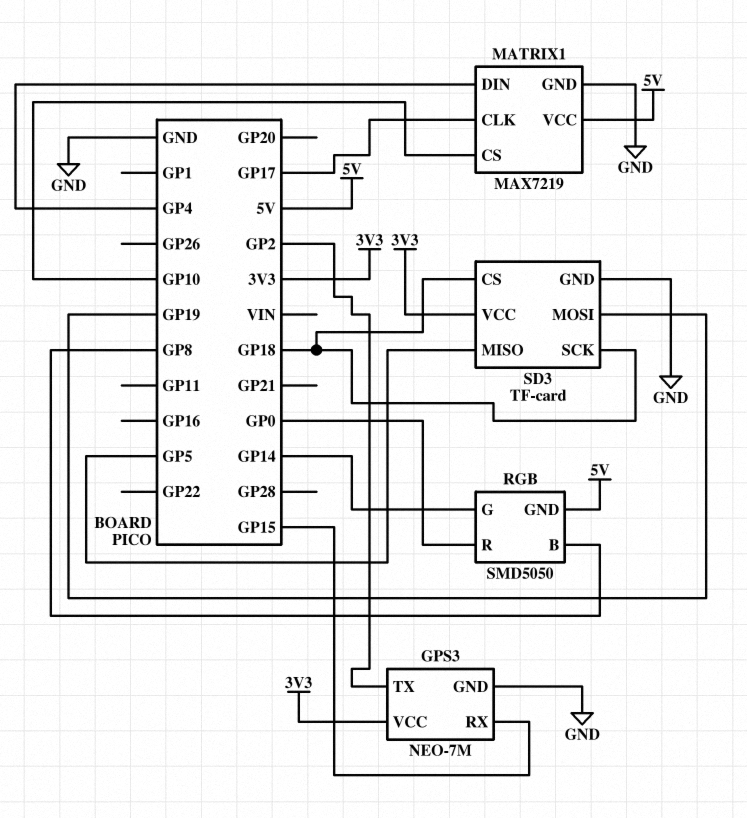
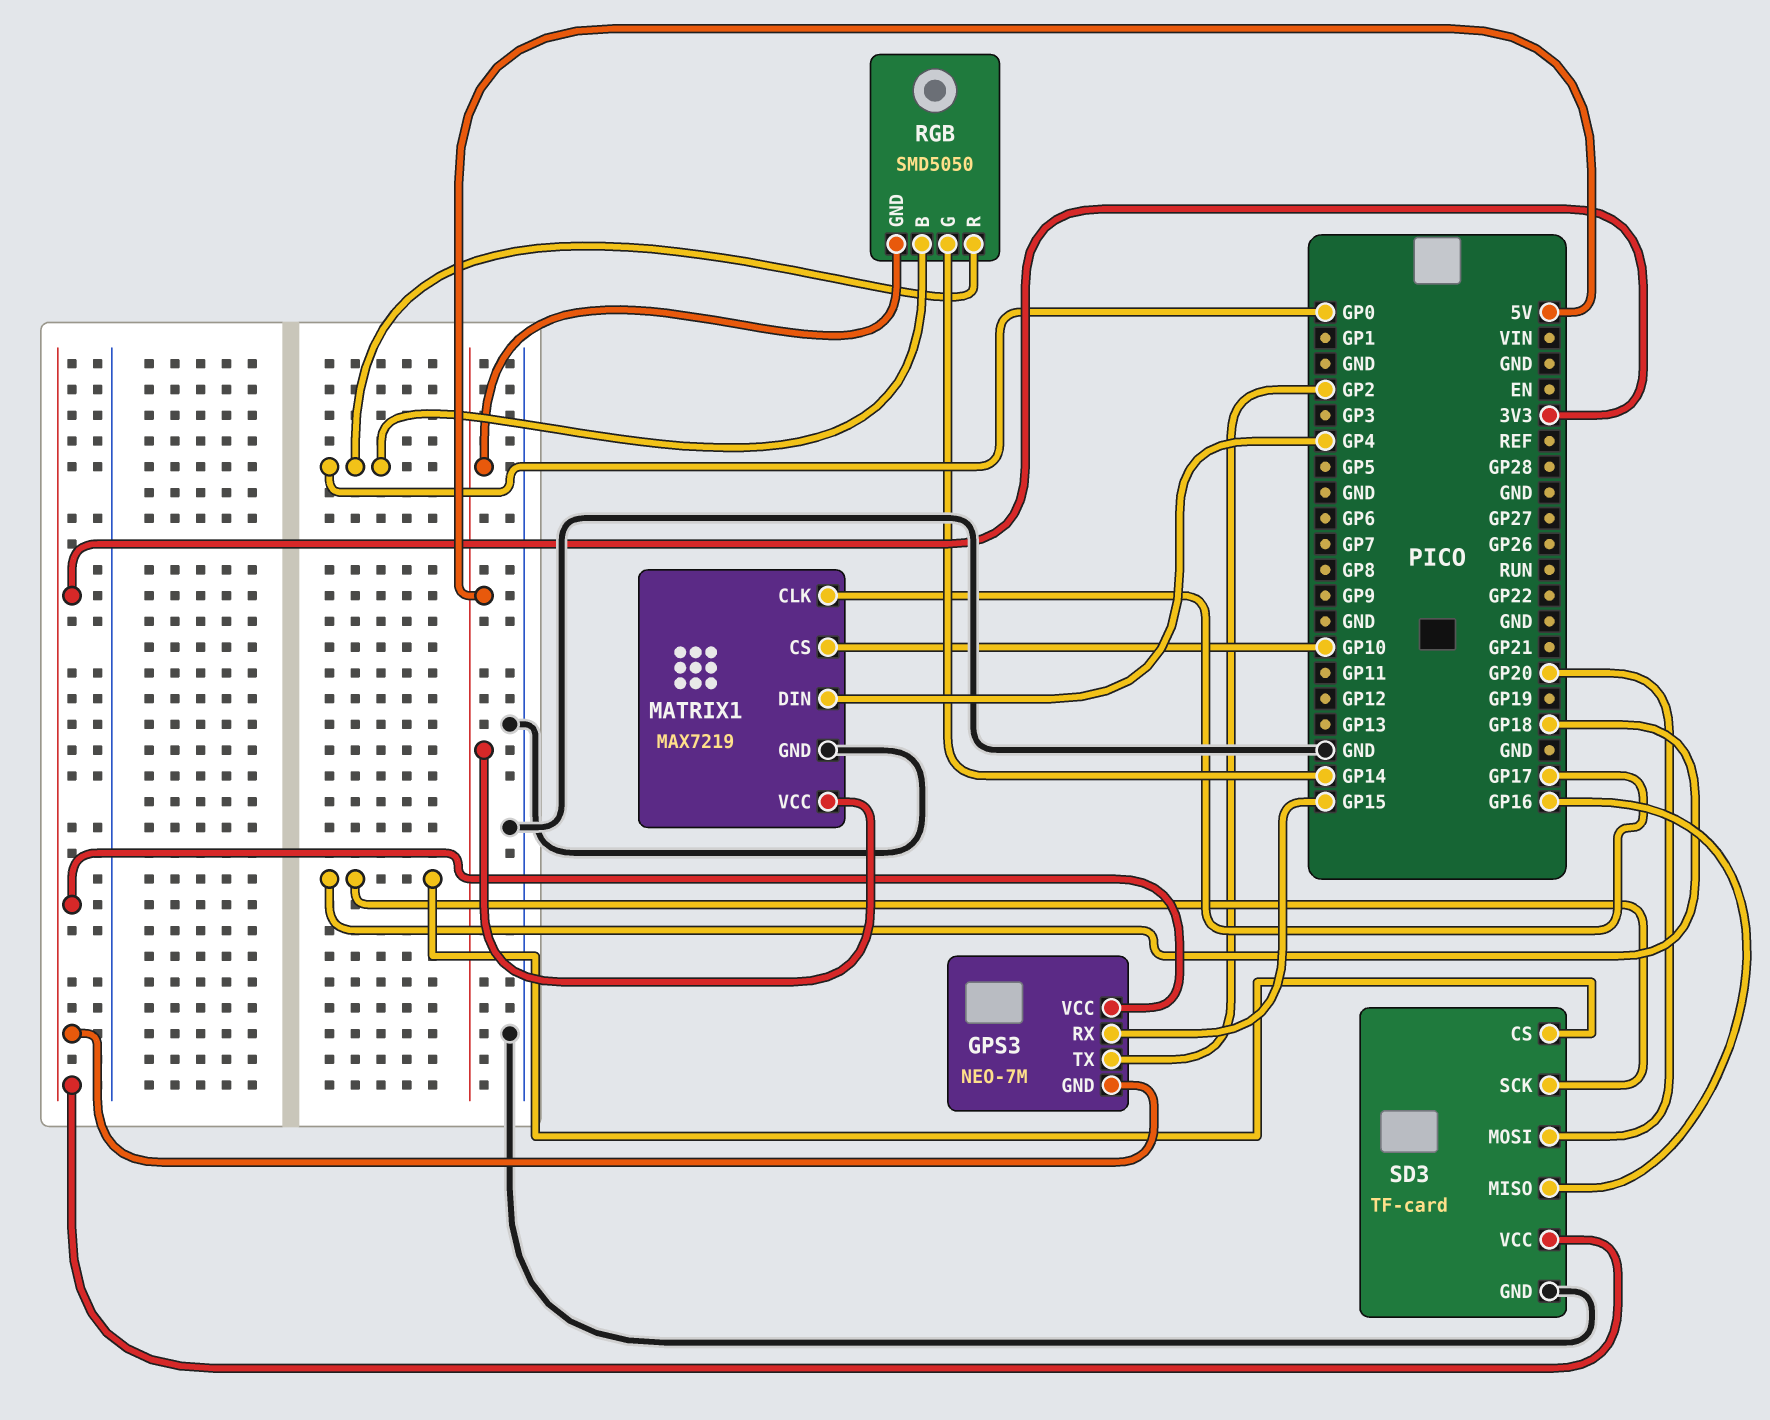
GPS3 pin GND: GND -> 3V3
RGB pin B: GP8 -> GP0
SD3 pin MISO: GP5 -> GP16
SD3 pin MOSI: GP19 -> GP20

